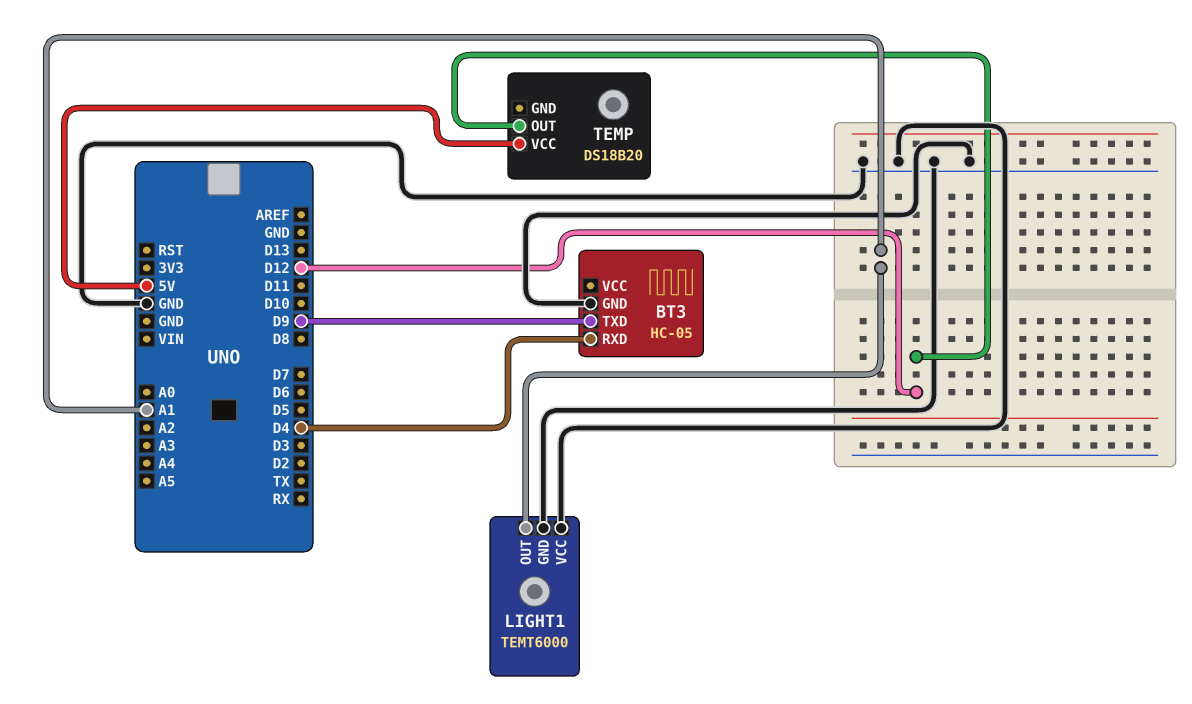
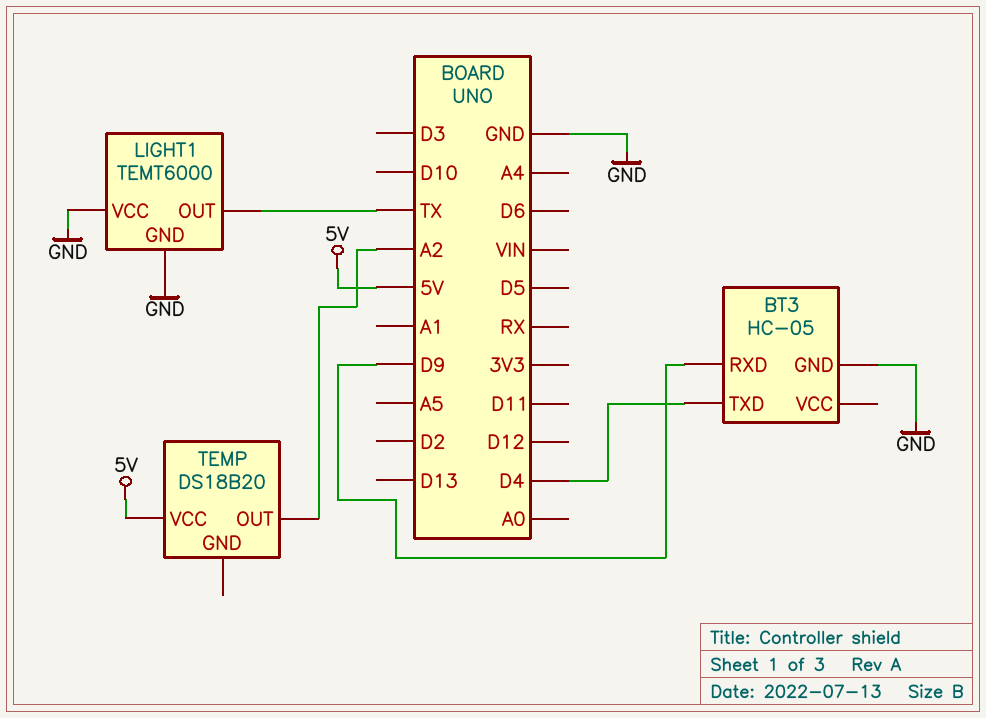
BT3 pin RXD: D4 -> D9
BT3 pin TXD: D9 -> D4
LIGHT1 pin OUT: A1 -> TX
TEMP pin OUT: D12 -> A2

